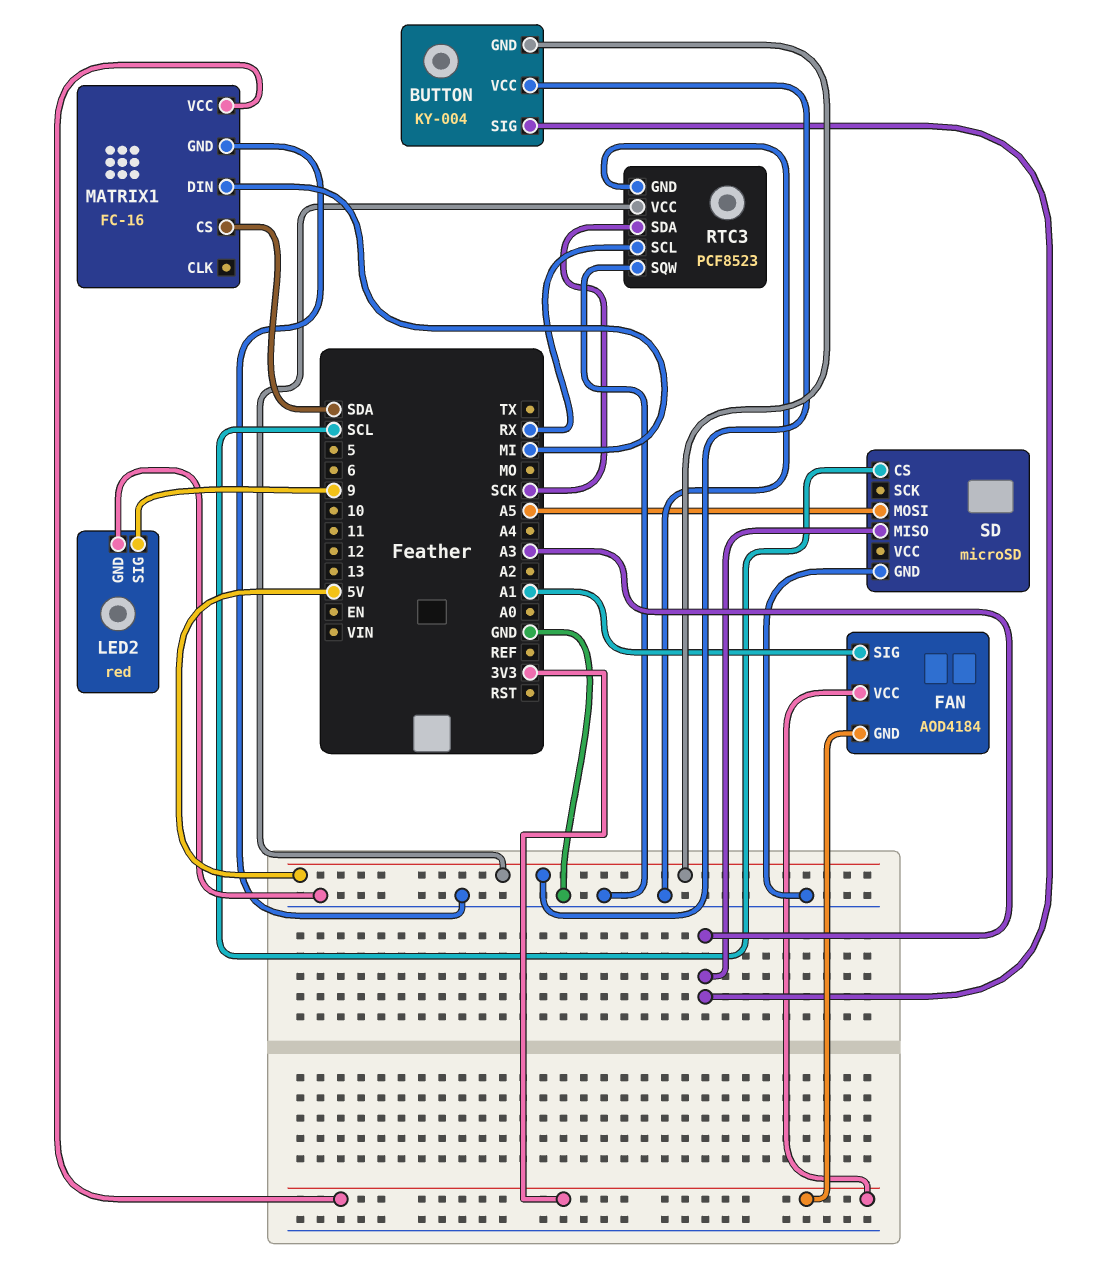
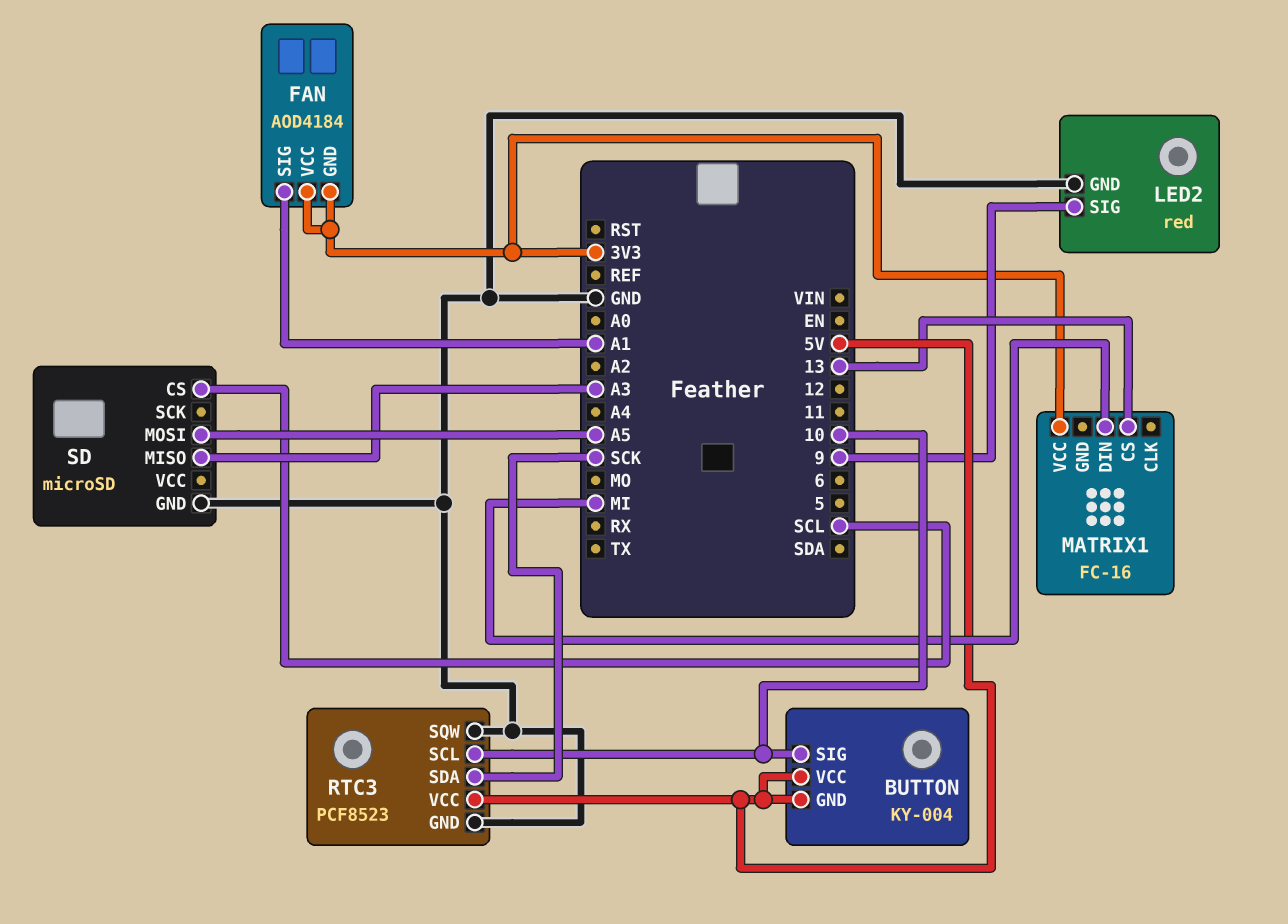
BUTTON pin SIG: A3 -> 10
MATRIX1 pin CS: SDA -> 13
MATRIX1 pin GND: GND -> none
RTC3 pin SCL: RX -> 10

